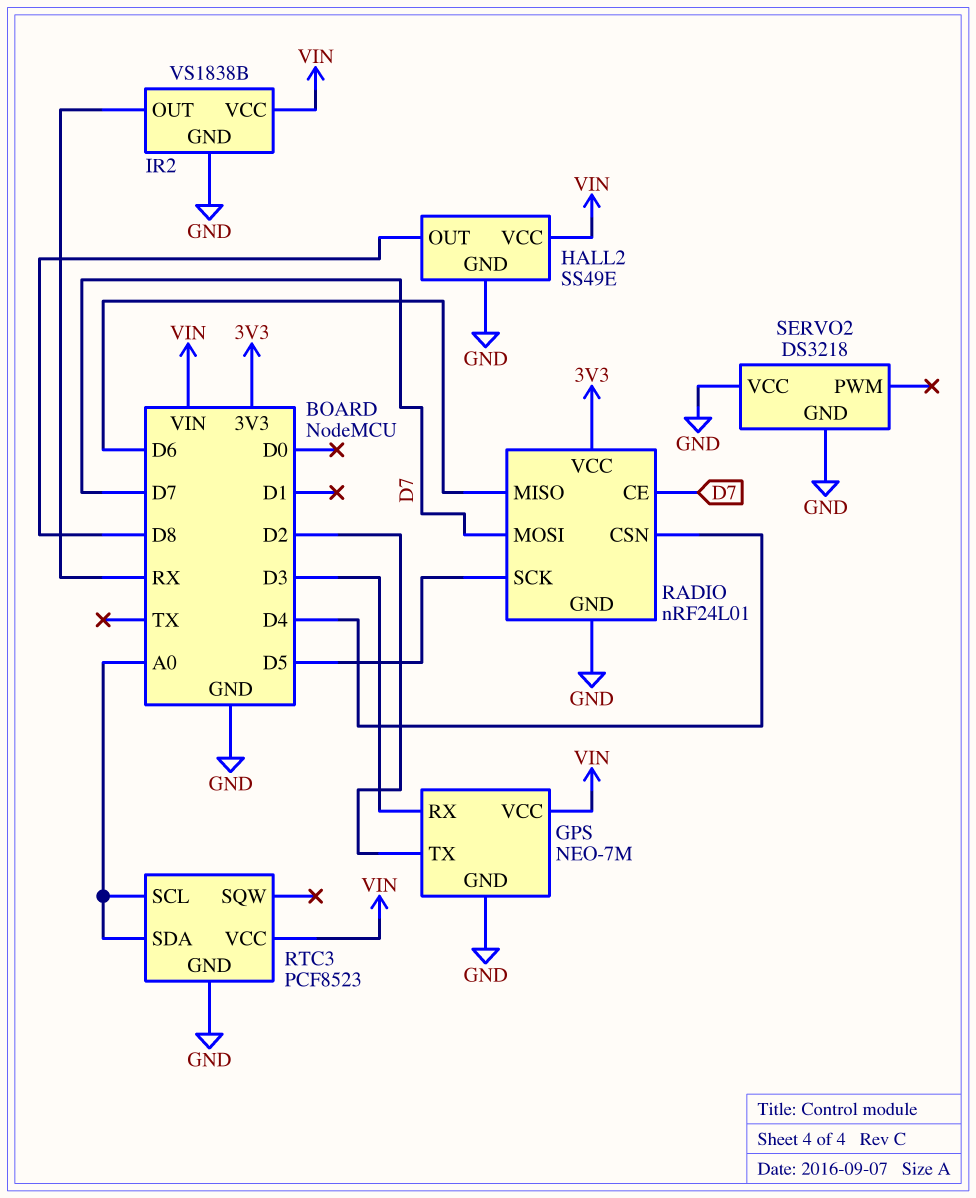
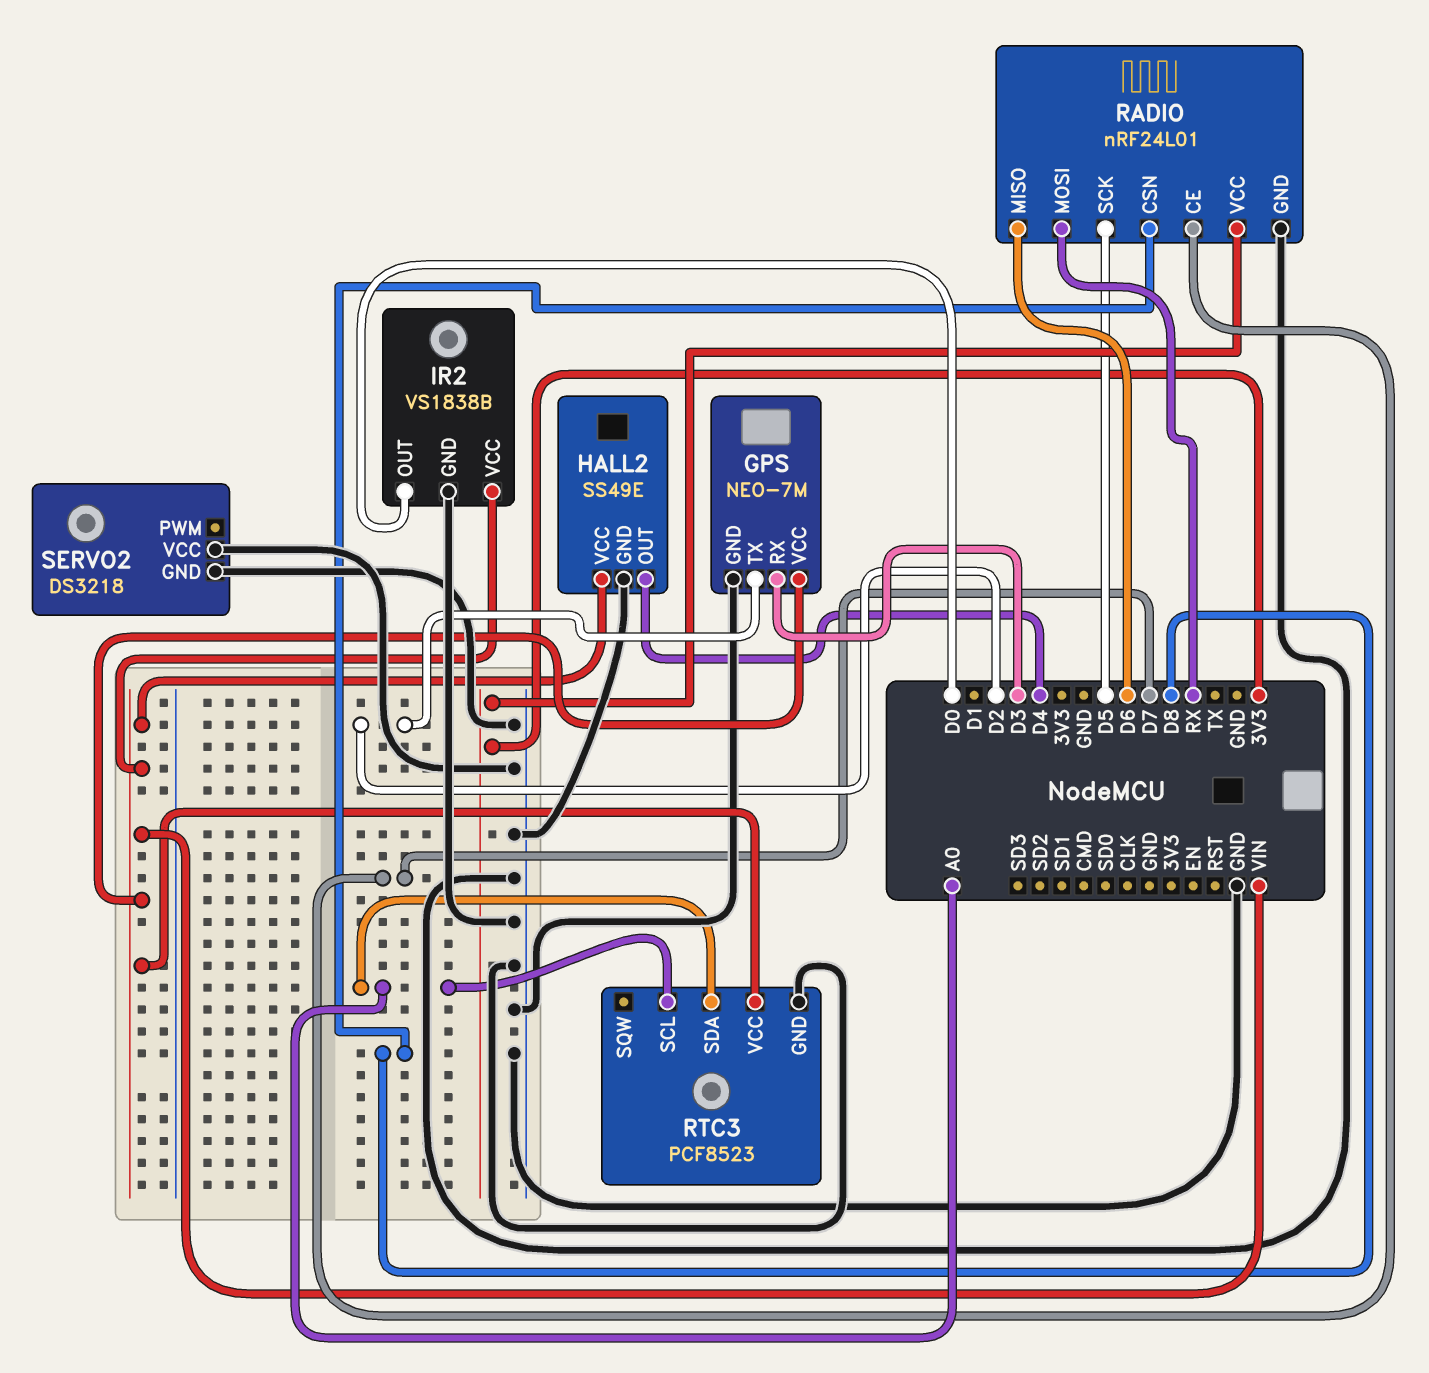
HALL2 pin OUT: D8 -> D4
IR2 pin OUT: RX -> D0
RADIO pin CSN: D4 -> D8
RADIO pin MOSI: D7 -> RX

